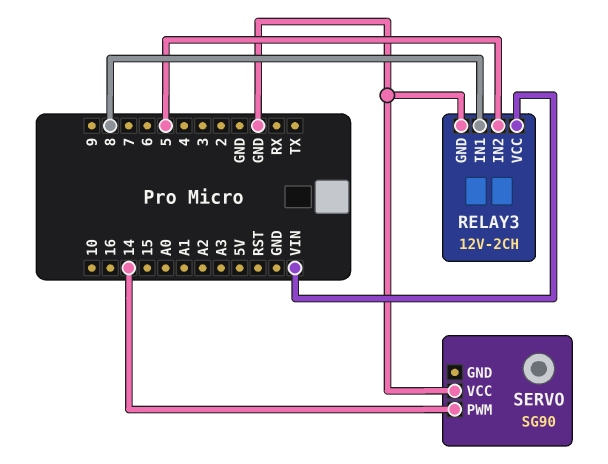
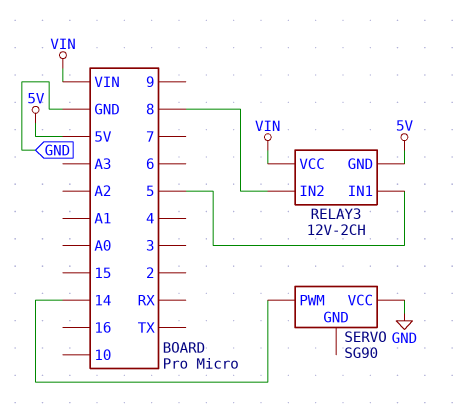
RELAY3 pin GND: GND -> 5V
RELAY3 pin IN1: 8 -> 5
RELAY3 pin IN2: 5 -> 8

